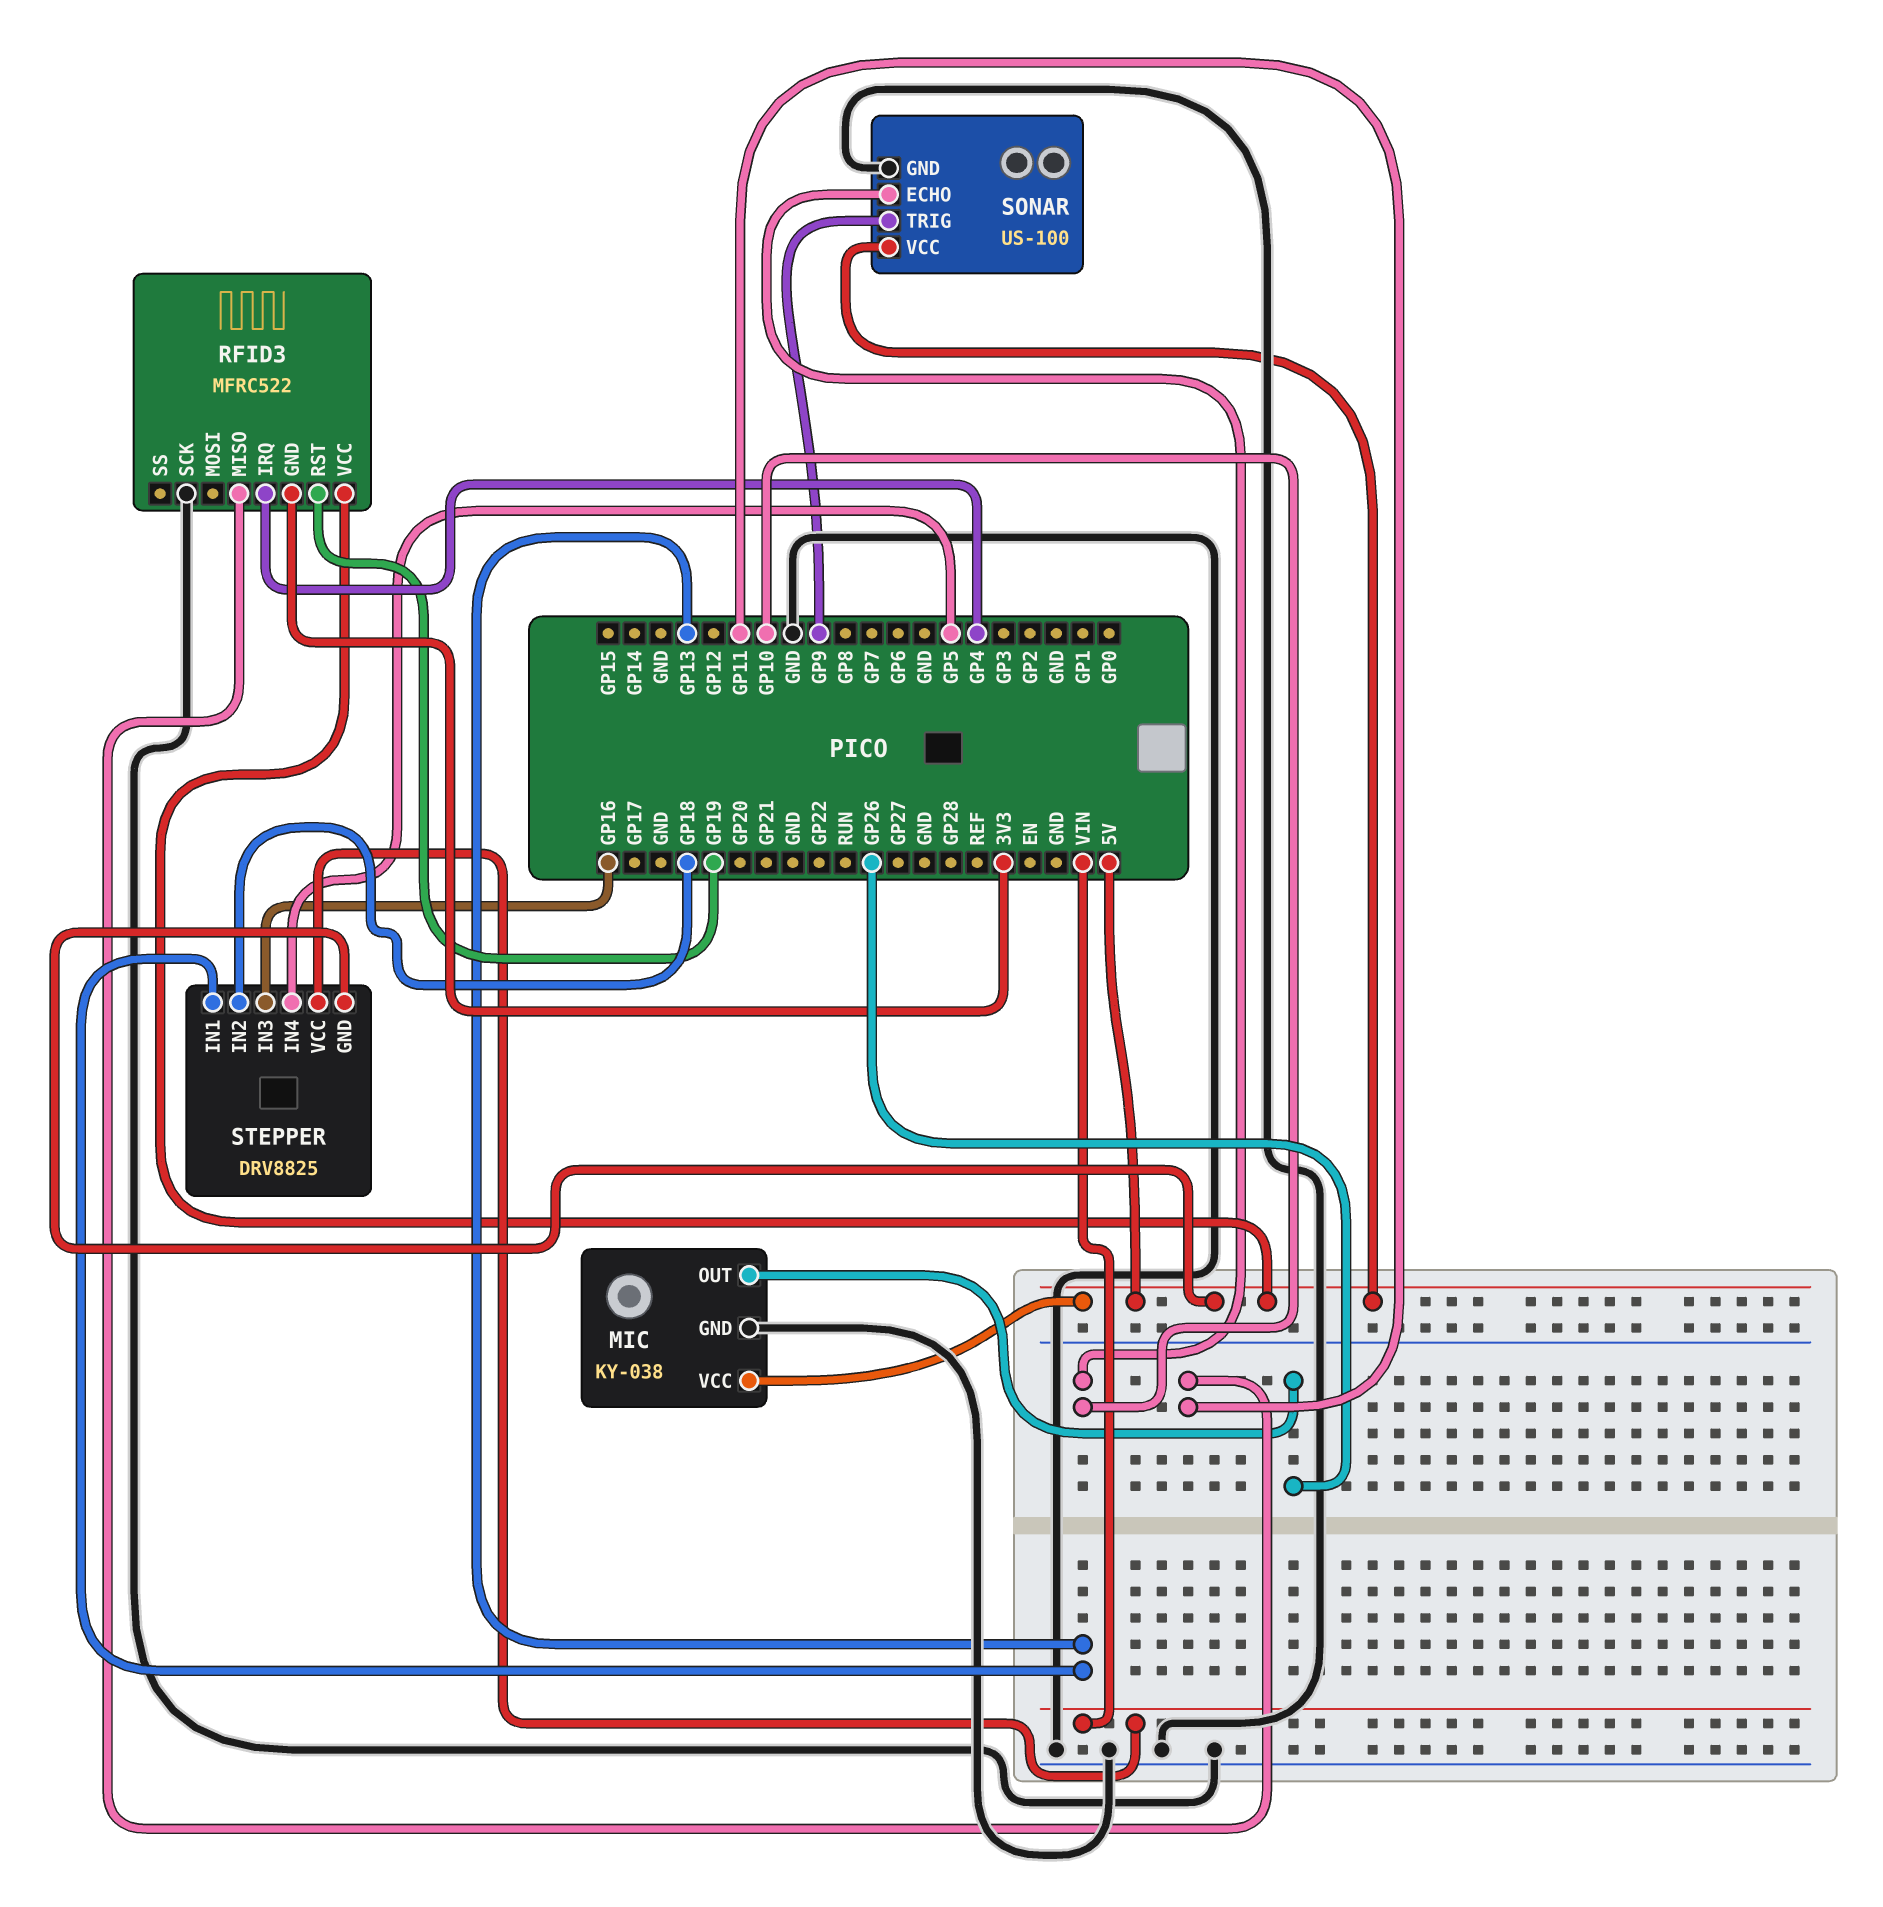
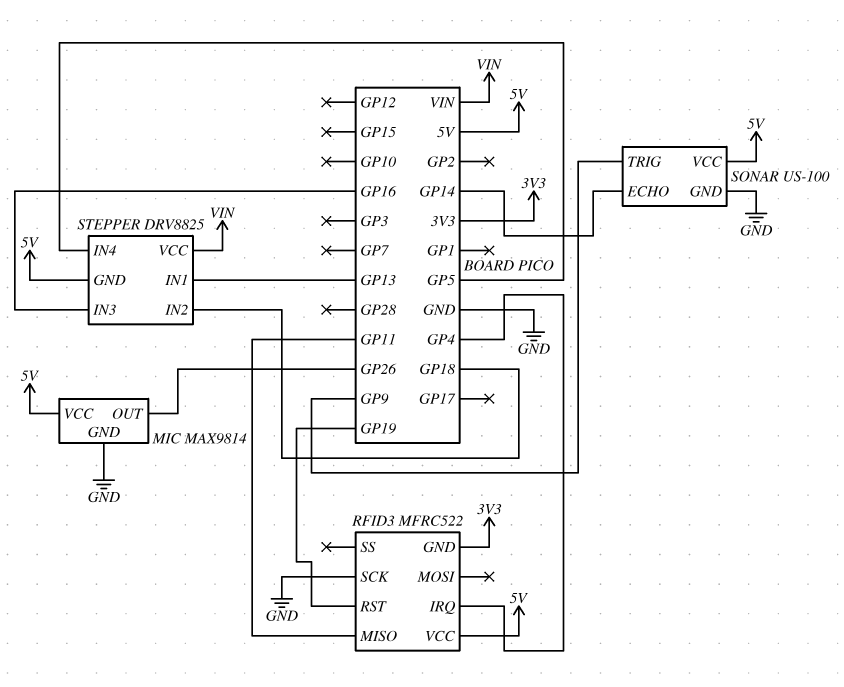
MIC: KY-038 -> MAX9814
SONAR pin ECHO: GP10 -> GP14

